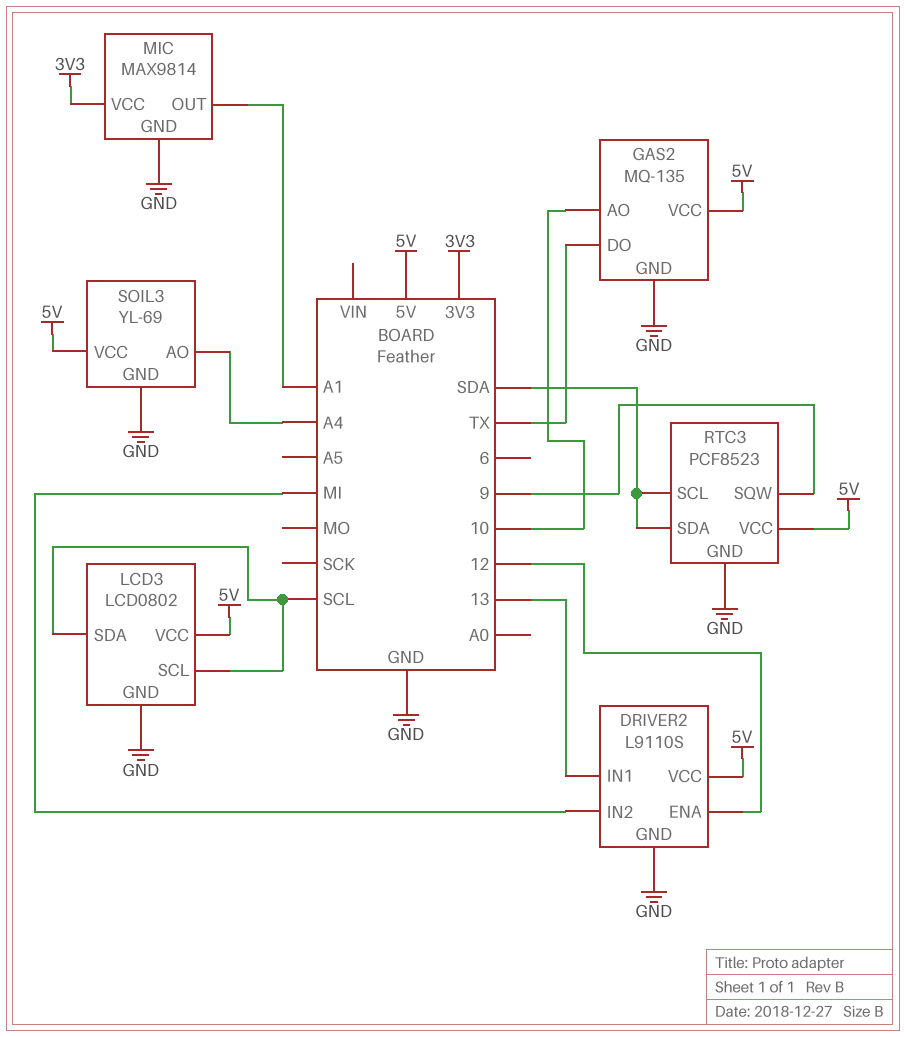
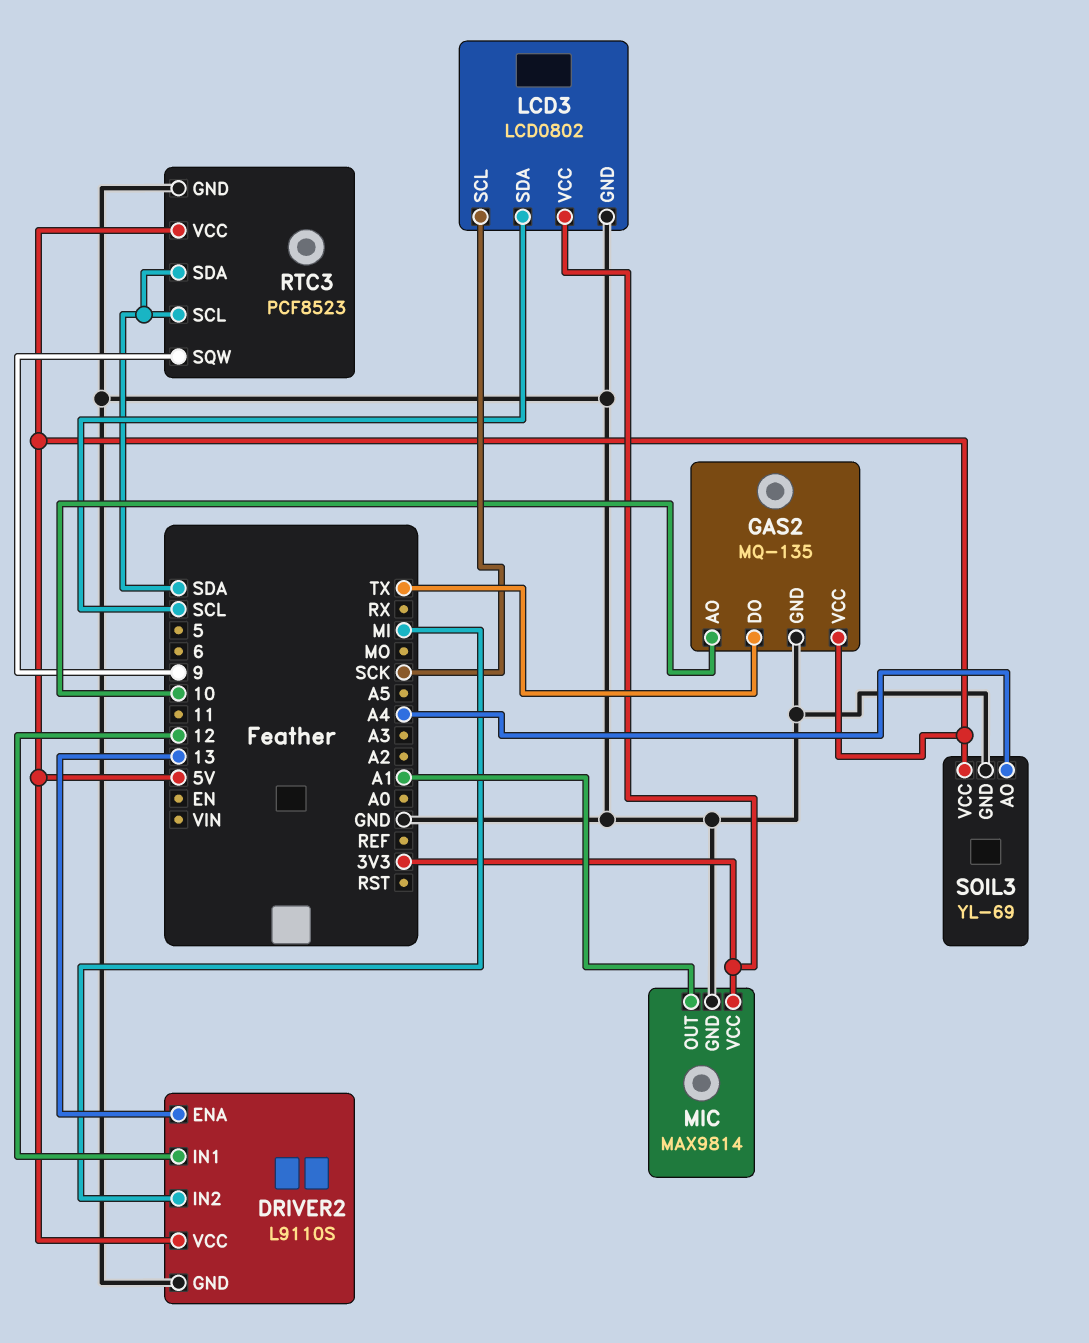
DRIVER2 pin ENA: 12 -> 13
DRIVER2 pin IN1: 13 -> 12
LCD3 pin SCL: SCL -> SCK
LCD3 pin VCC: 5V -> 3V3

